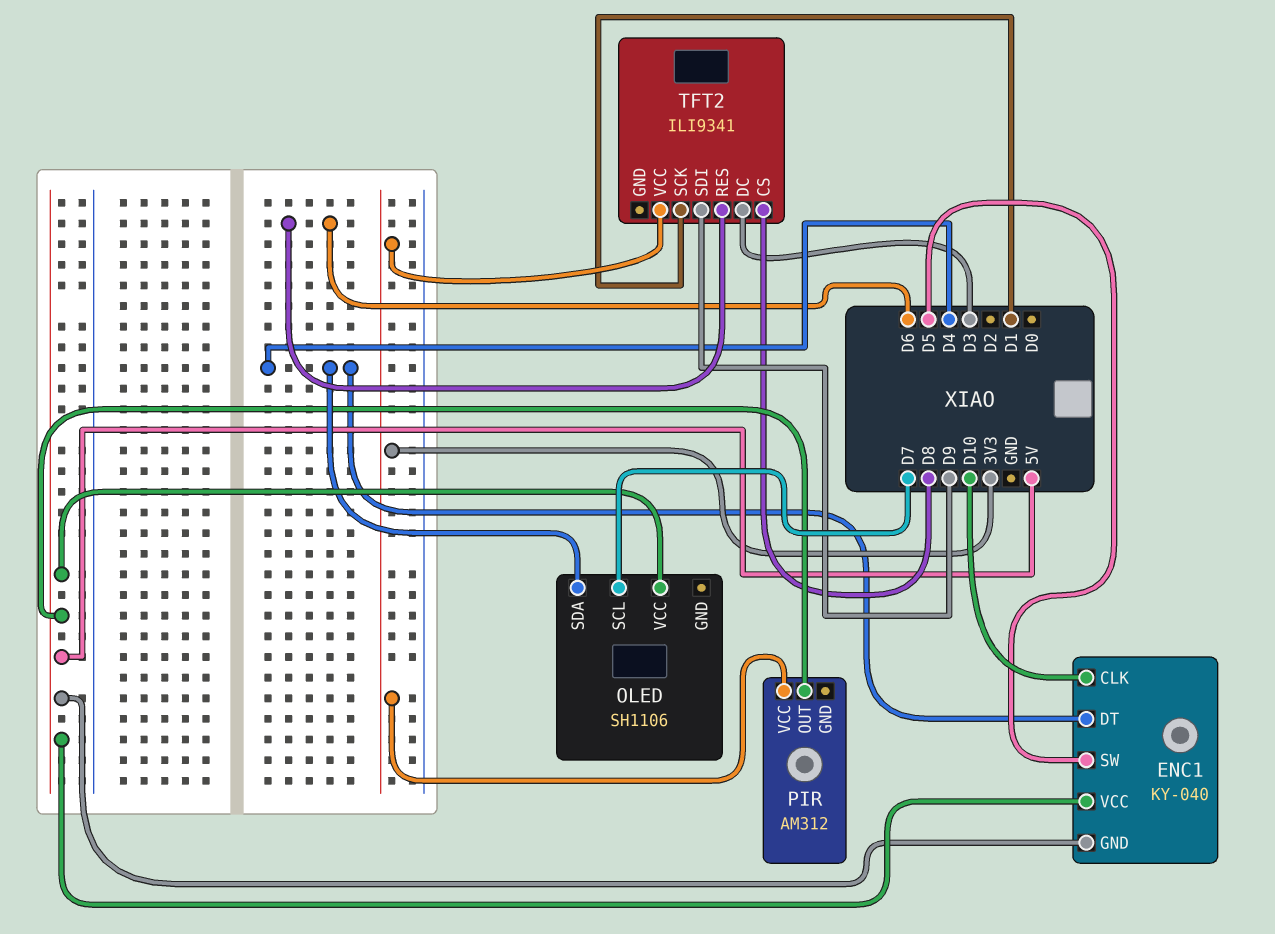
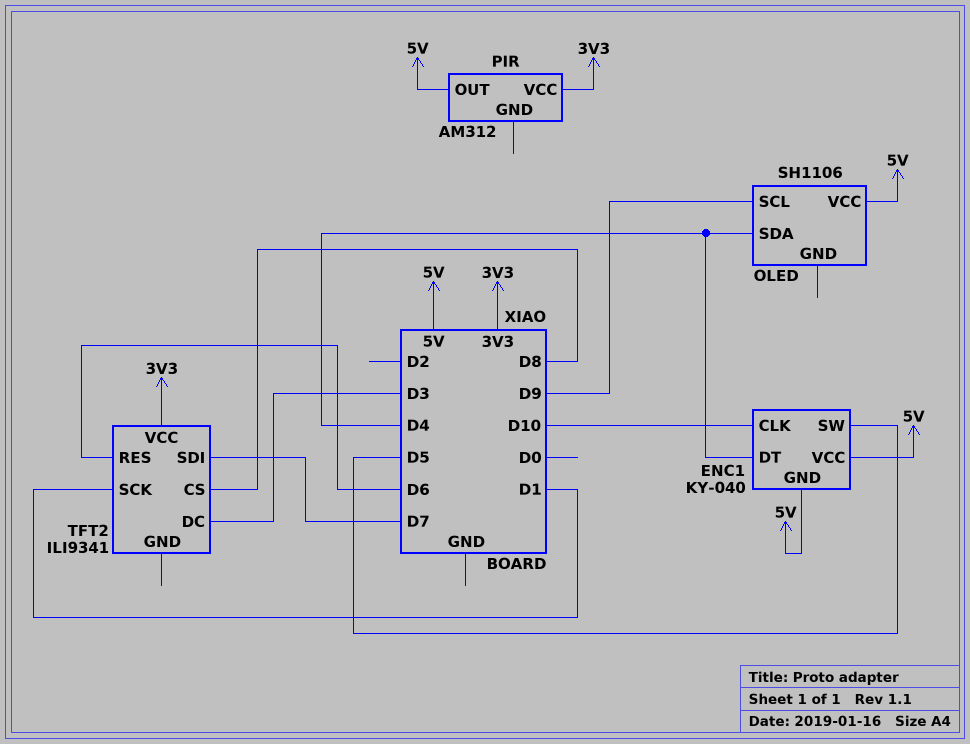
OLED pin SCL: D7 -> D9
TFT2 pin SDI: D9 -> D7

